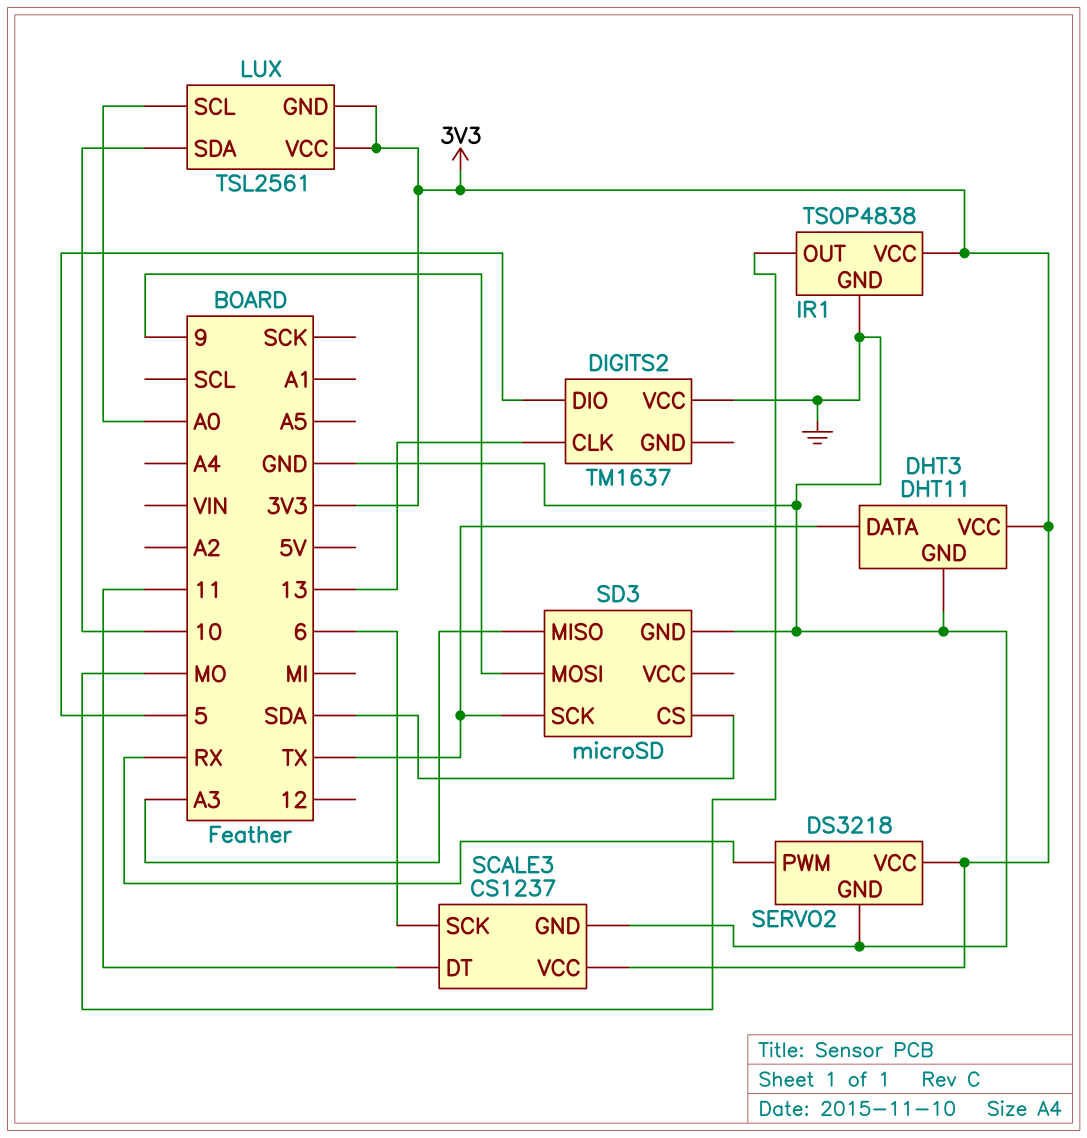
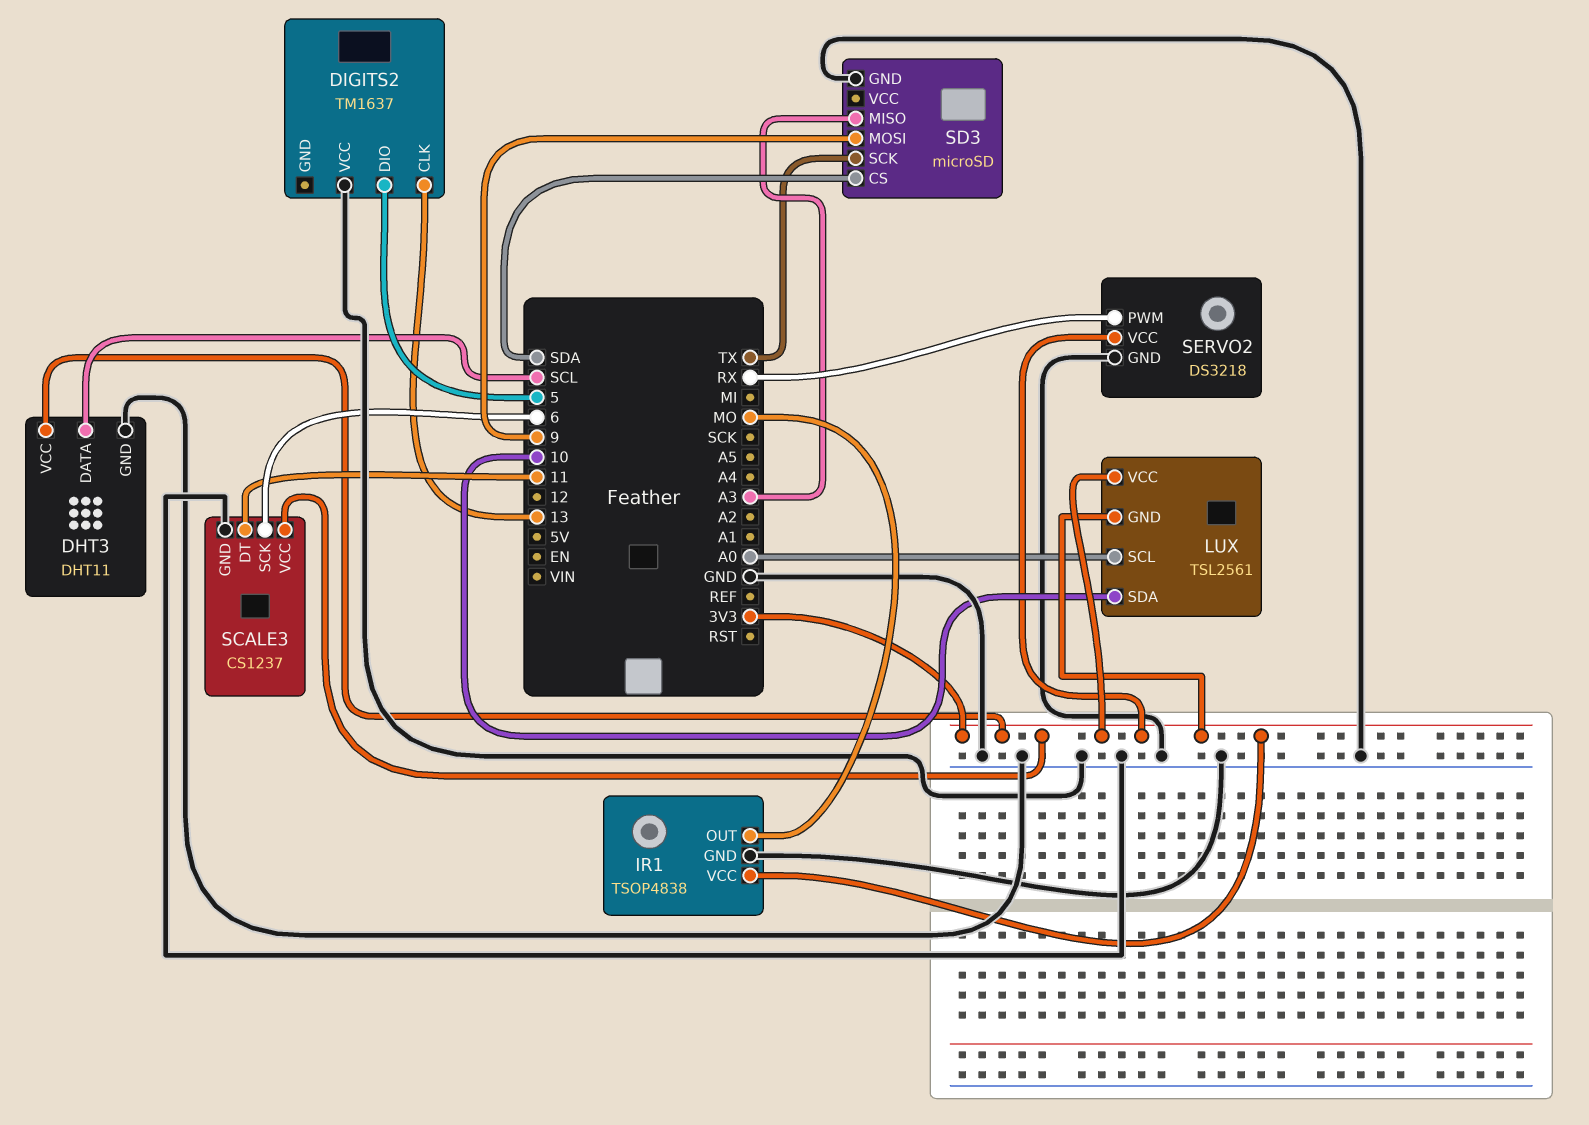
DHT3 pin DATA: TX -> SCL

